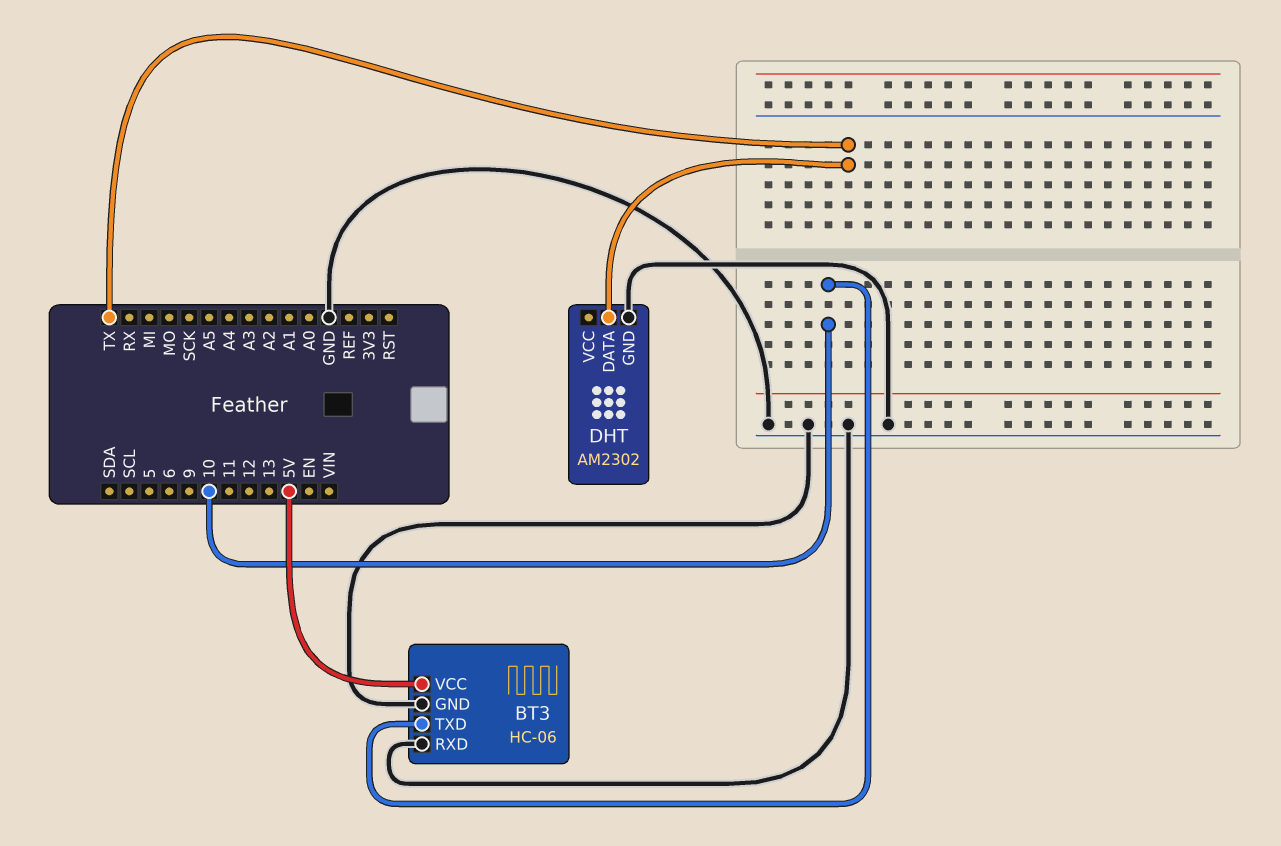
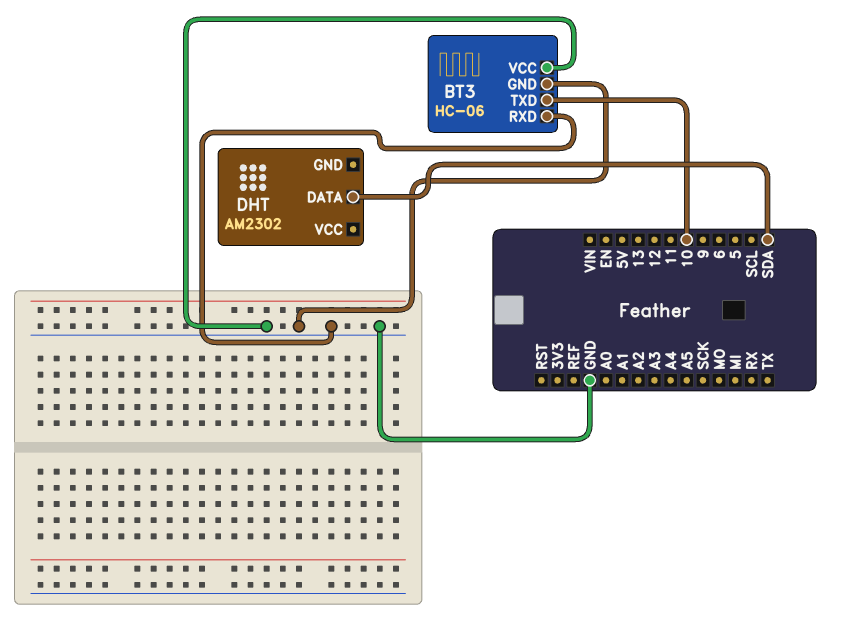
BT3 pin VCC: 5V -> GND
DHT pin DATA: TX -> SDA
DHT pin GND: GND -> none

